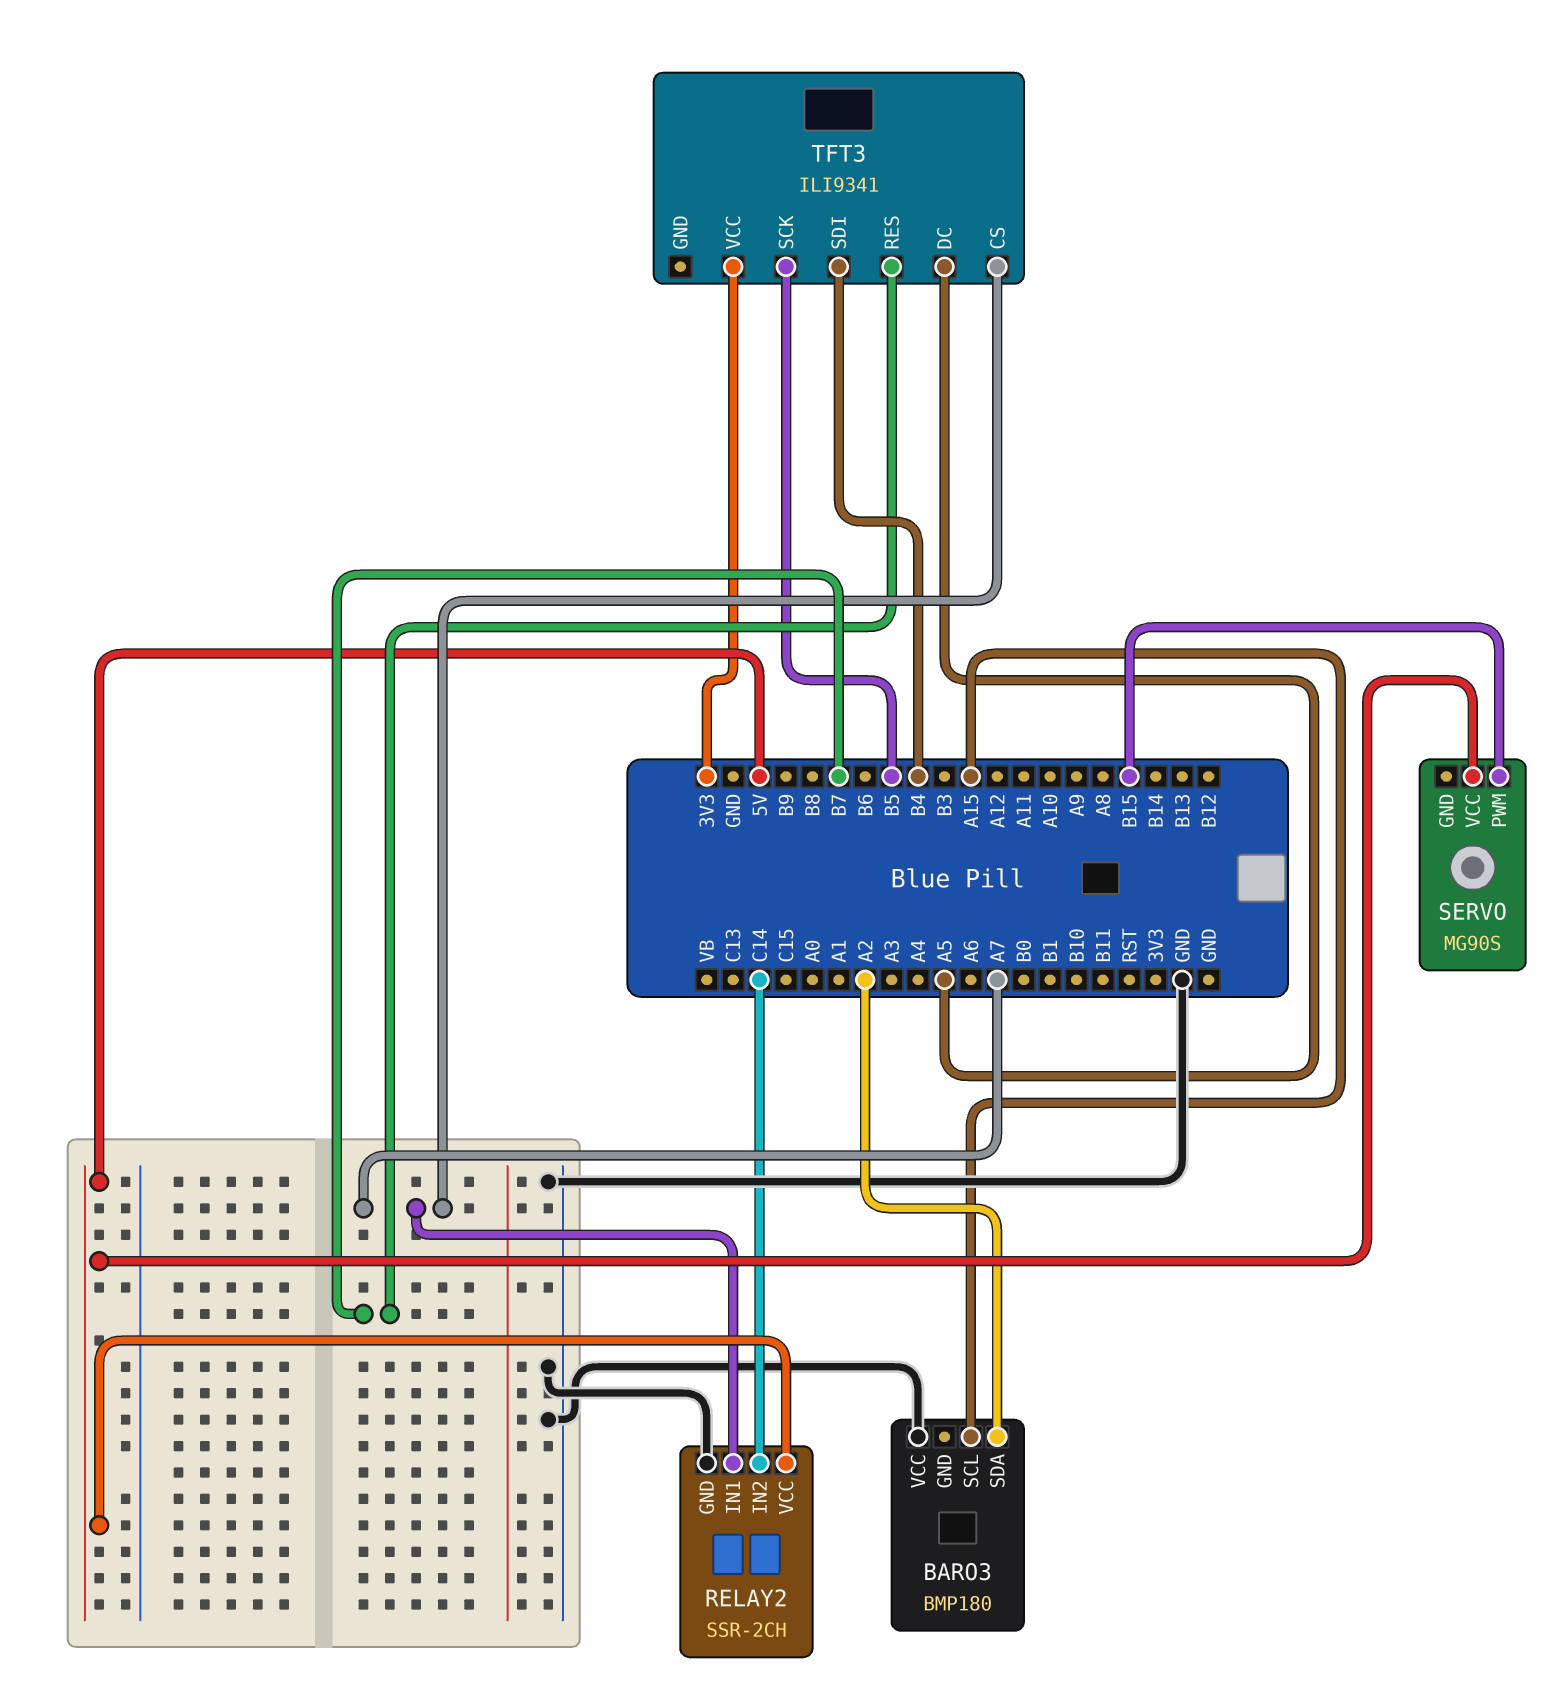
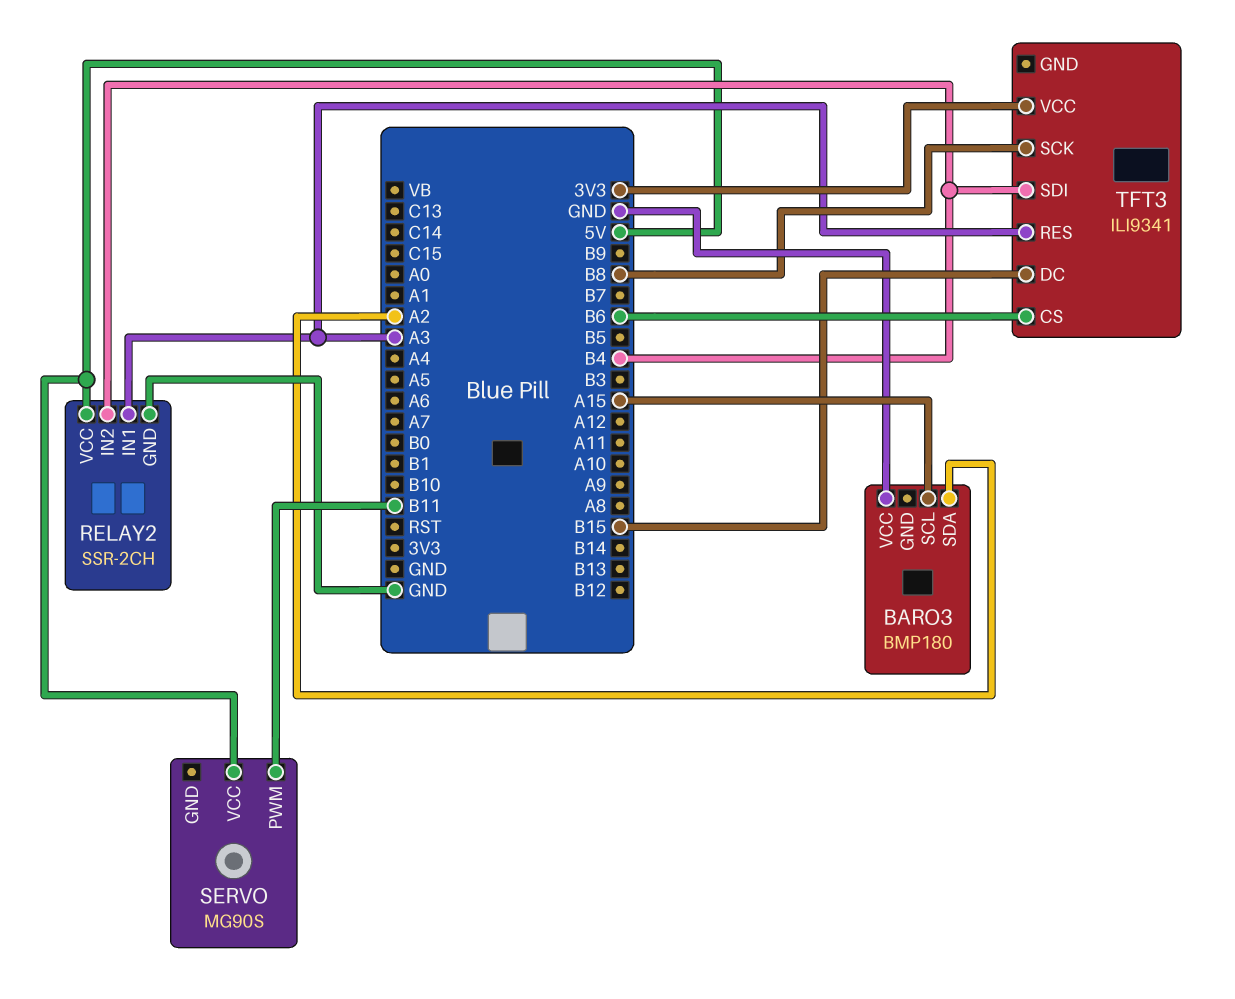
RELAY2 pin IN1: A7 -> A3
RELAY2 pin IN2: C14 -> B4
SERVO pin PWM: B15 -> B11
TFT3 pin CS: A7 -> B6
TFT3 pin DC: A5 -> B15
TFT3 pin RES: B7 -> A3
TFT3 pin SCK: B5 -> B8

